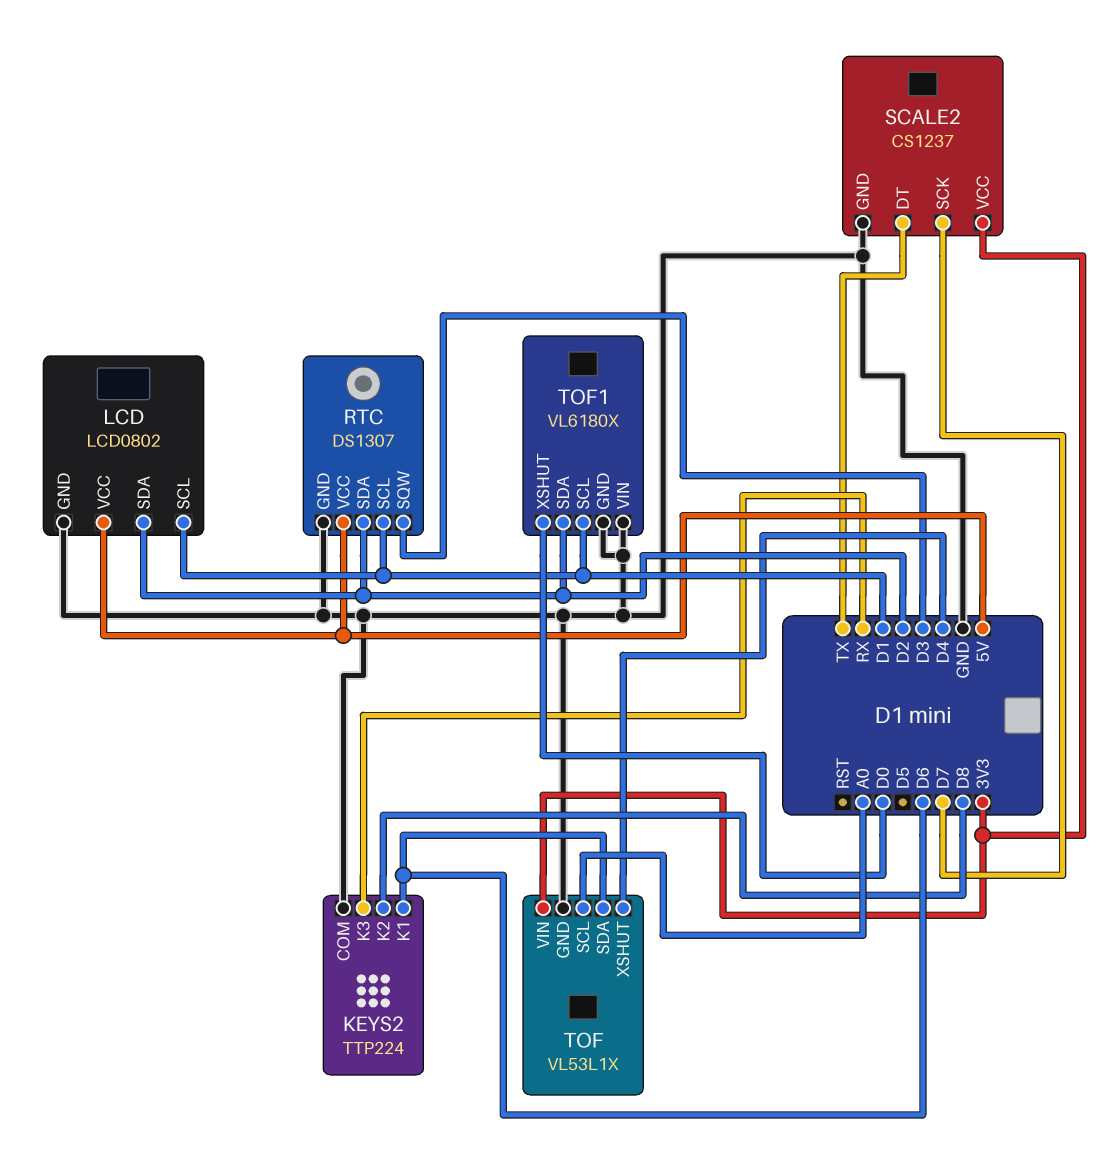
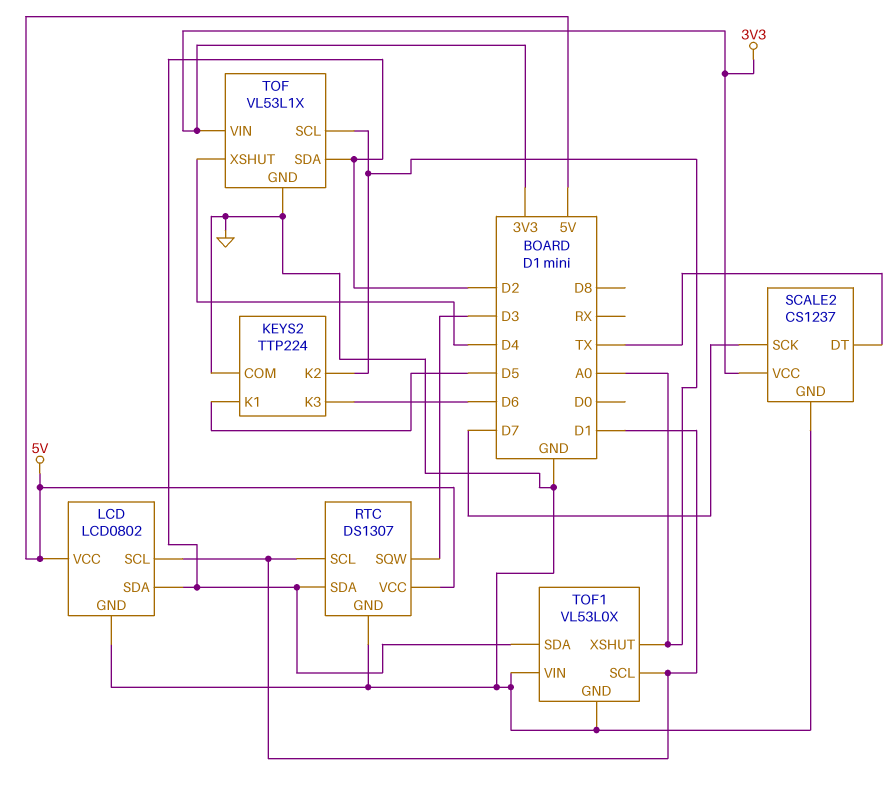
KEYS2 pin K1: D6 -> D5
KEYS2 pin K2: D8 -> A0
KEYS2 pin K3: RX -> D6
TOF pin SDA: D6 -> D2
TOF1: VL6180X -> VL53L0X
TOF1 pin XSHUT: D0 -> A0

